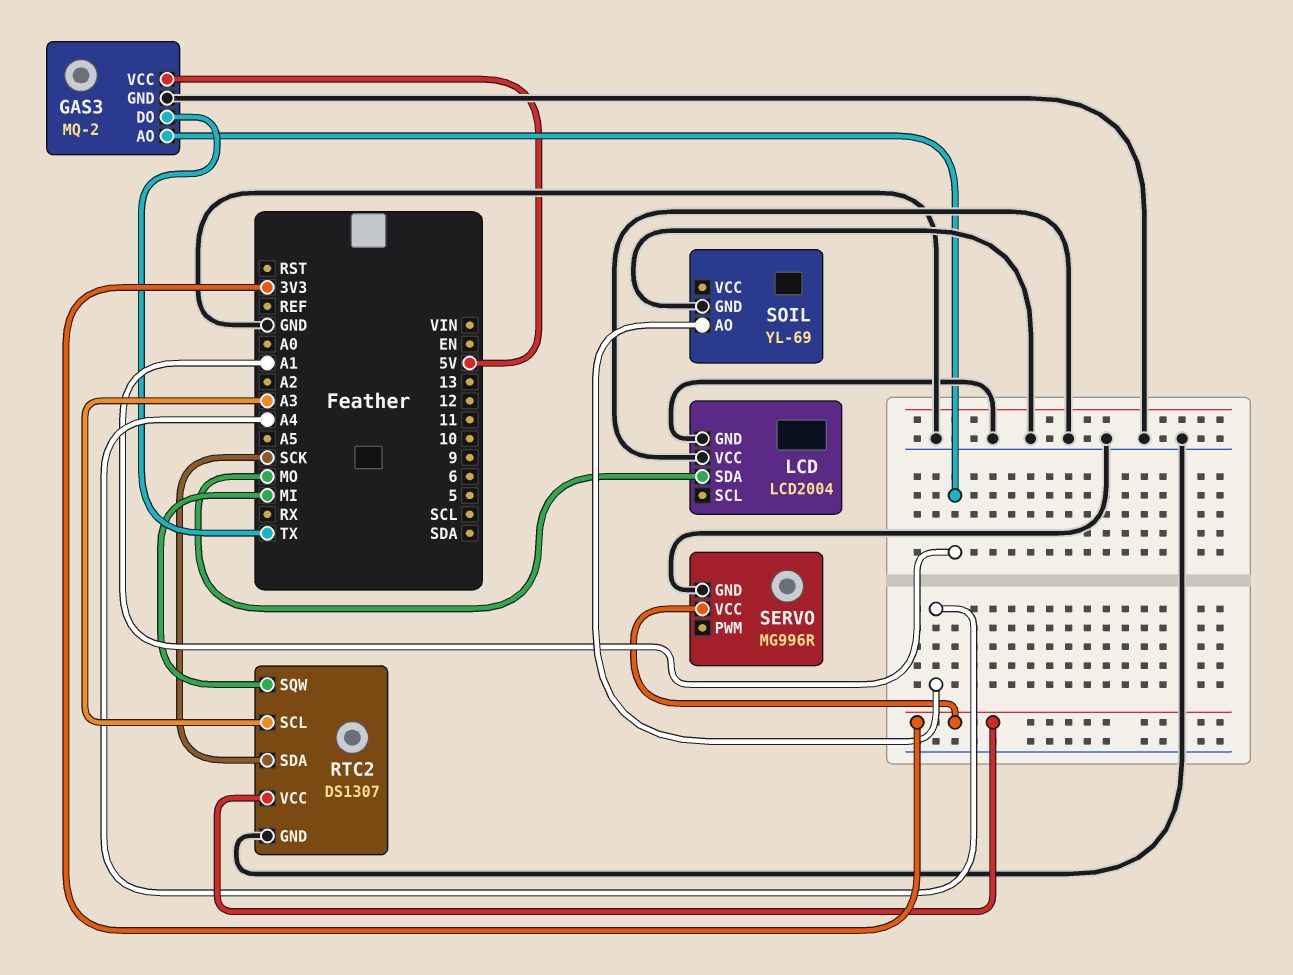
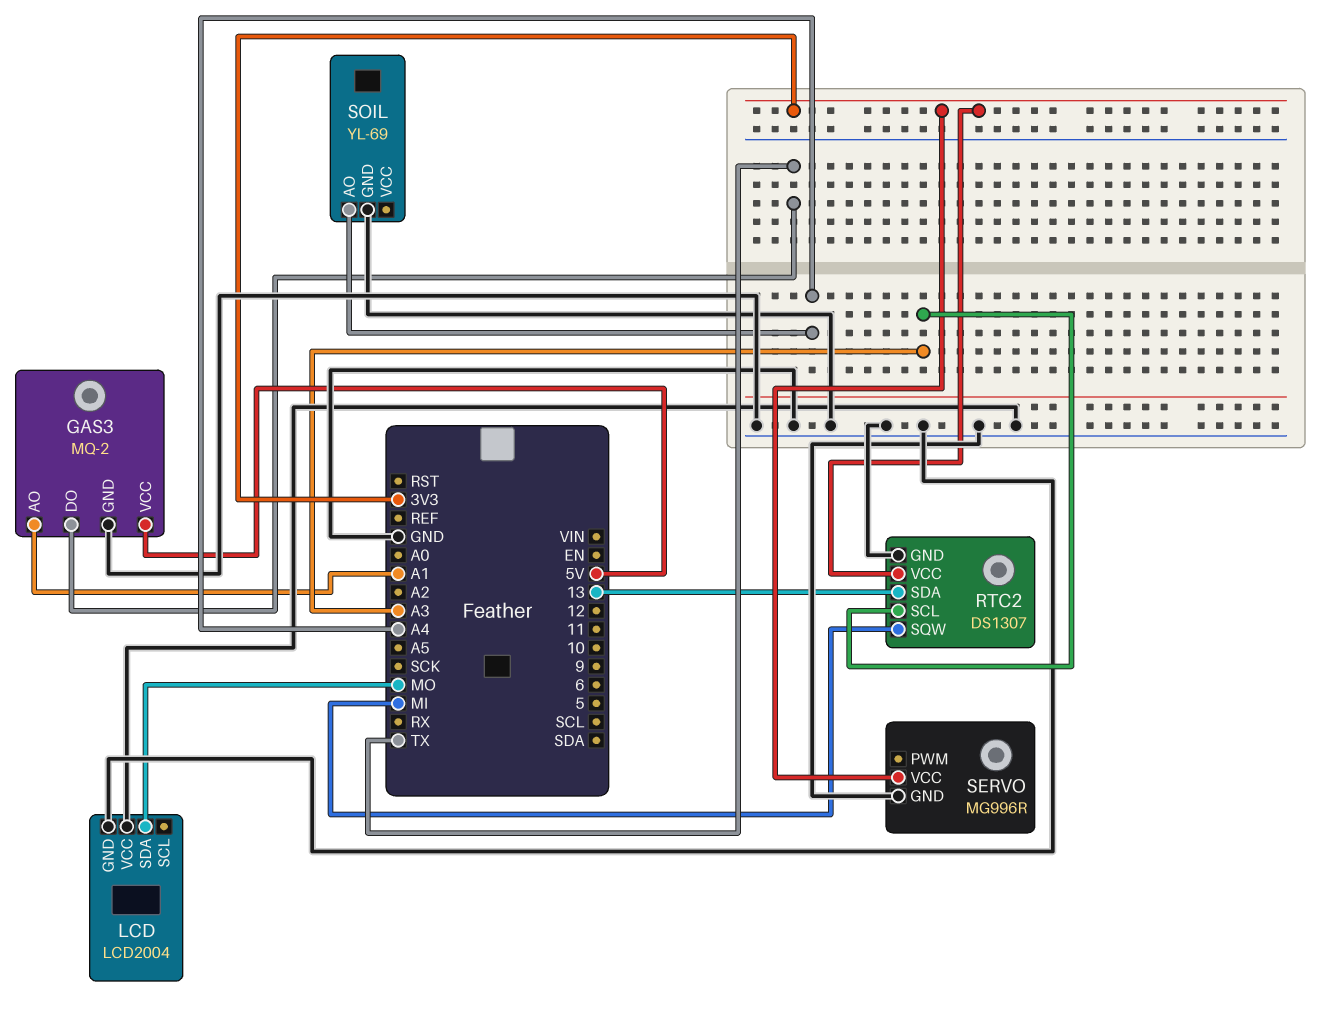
RTC2 pin SDA: SCK -> 13

